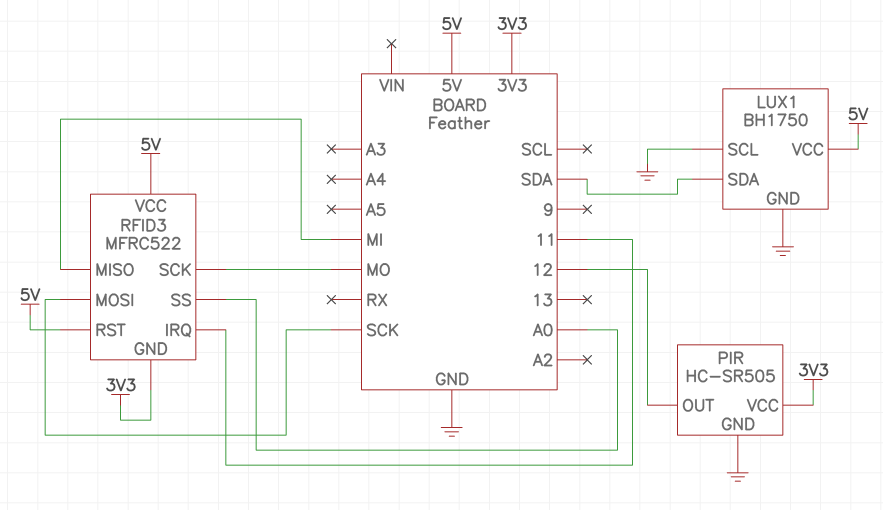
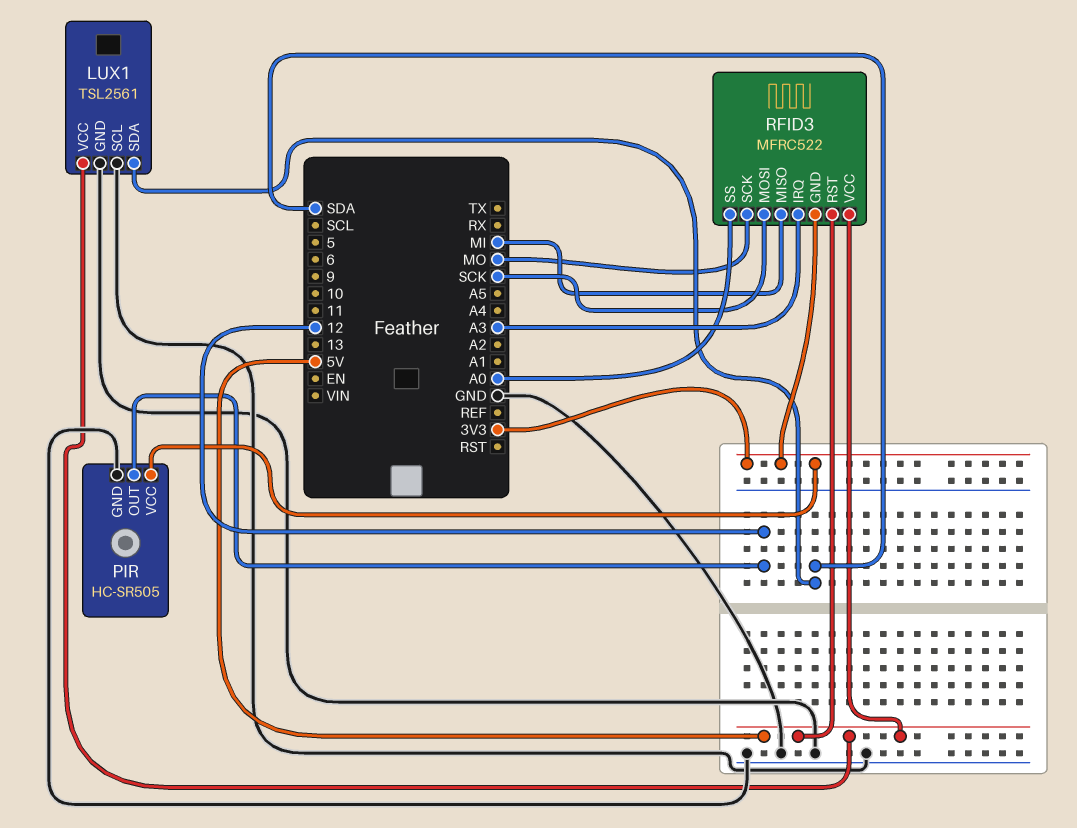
LUX1: BH1750 -> TSL2561
RFID3 pin IRQ: 11 -> A3

